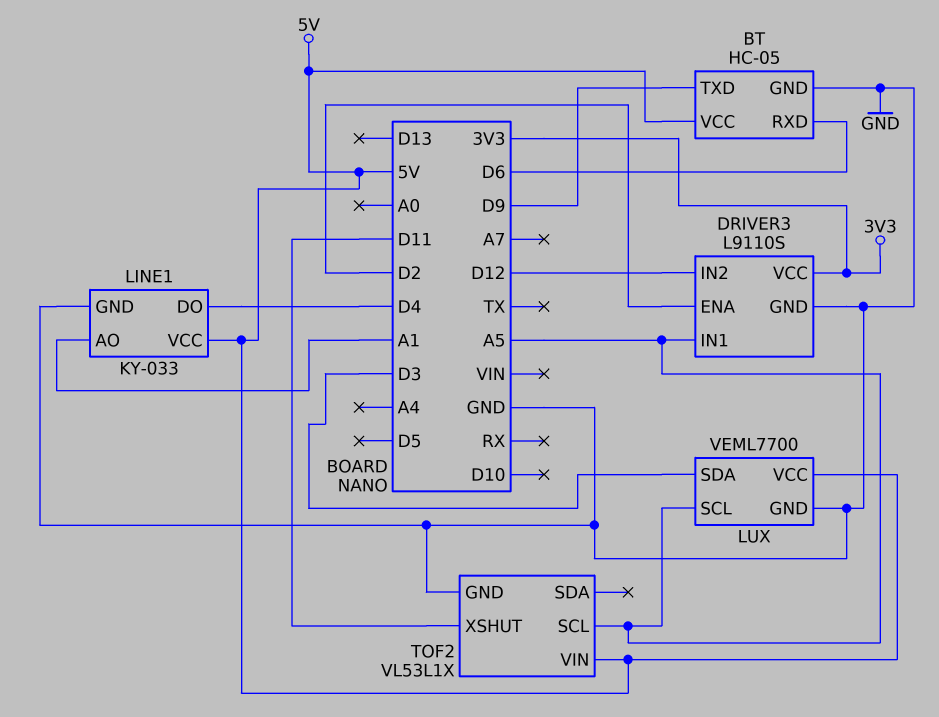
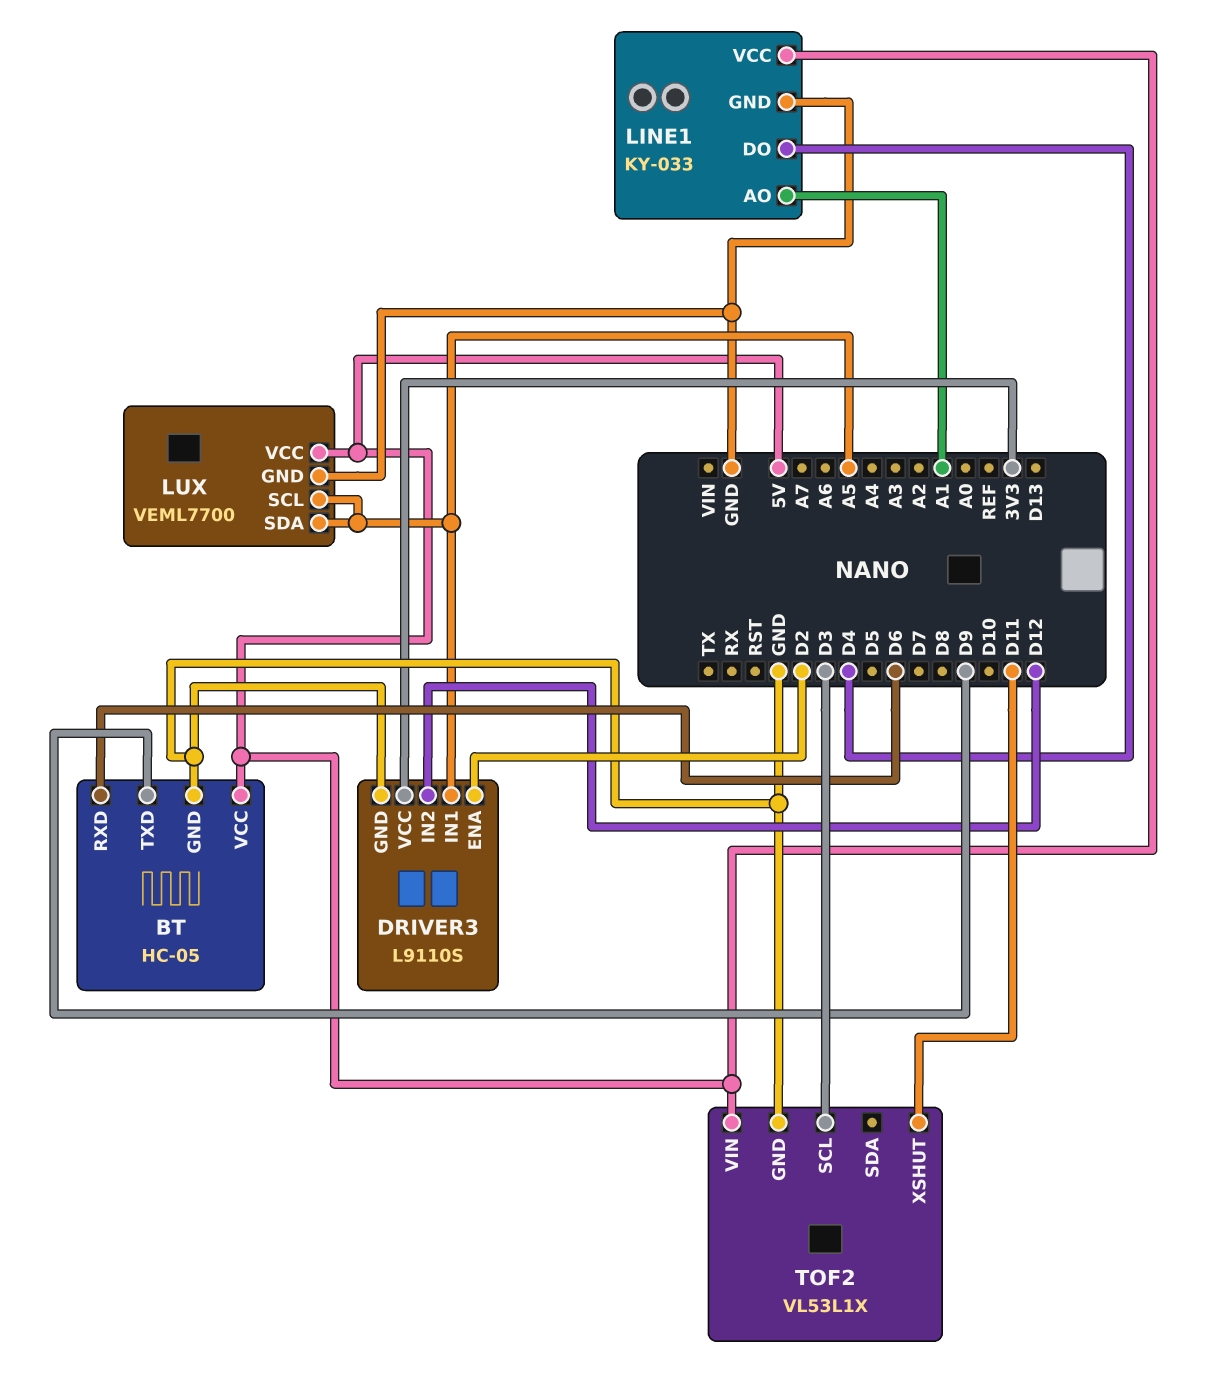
LUX pin SDA: D3 -> A5
TOF2 pin SCL: A5 -> D3

